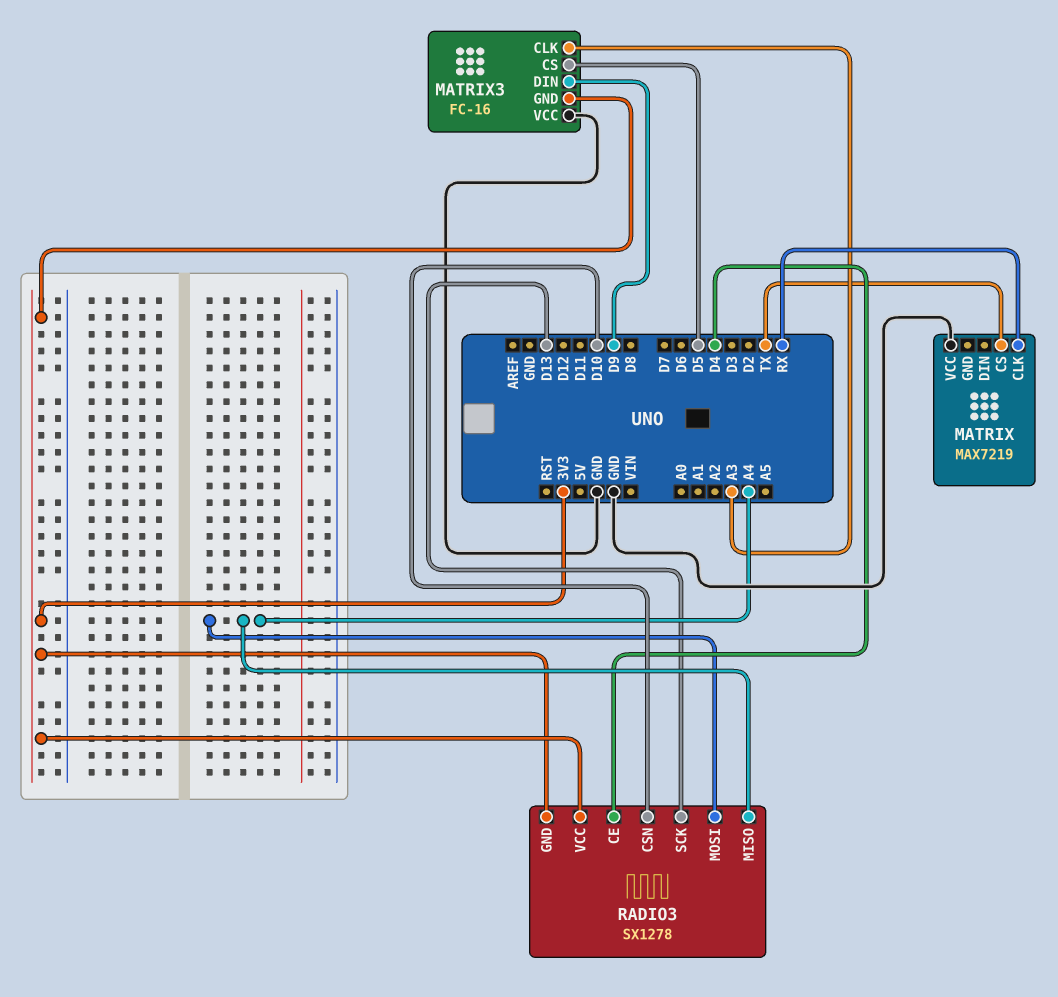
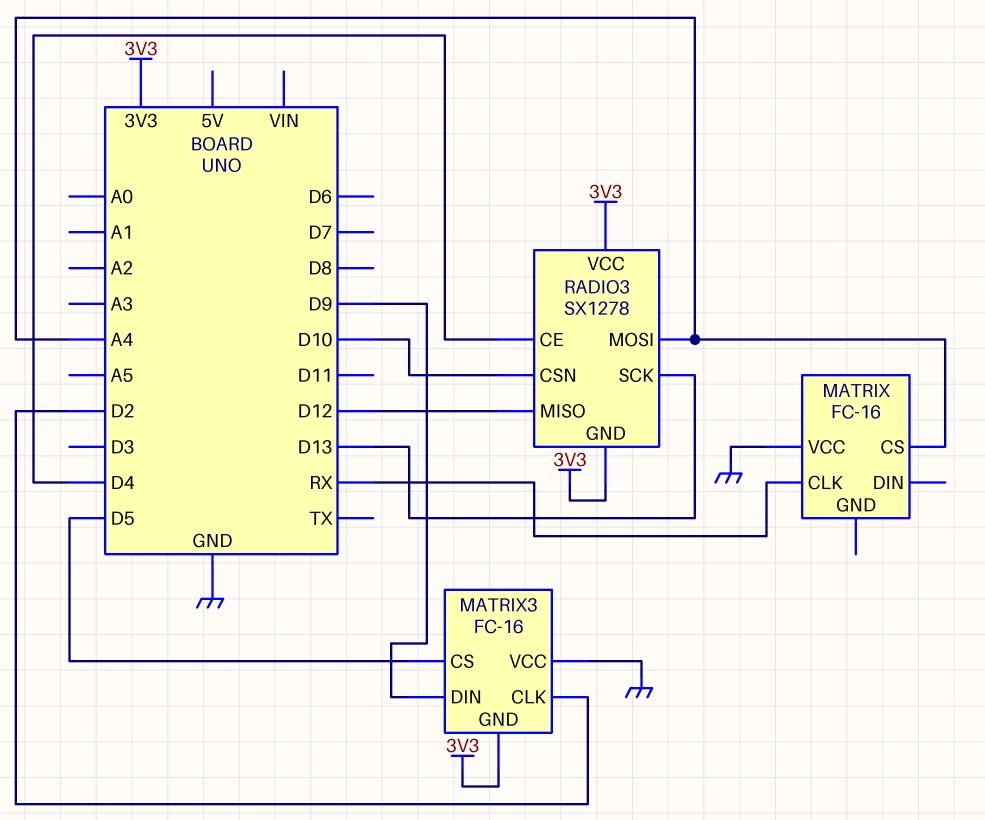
MATRIX: MAX7219 -> FC-16
MATRIX pin CS: TX -> A4
MATRIX3 pin CLK: A3 -> D2
RADIO3 pin MISO: A4 -> D12

